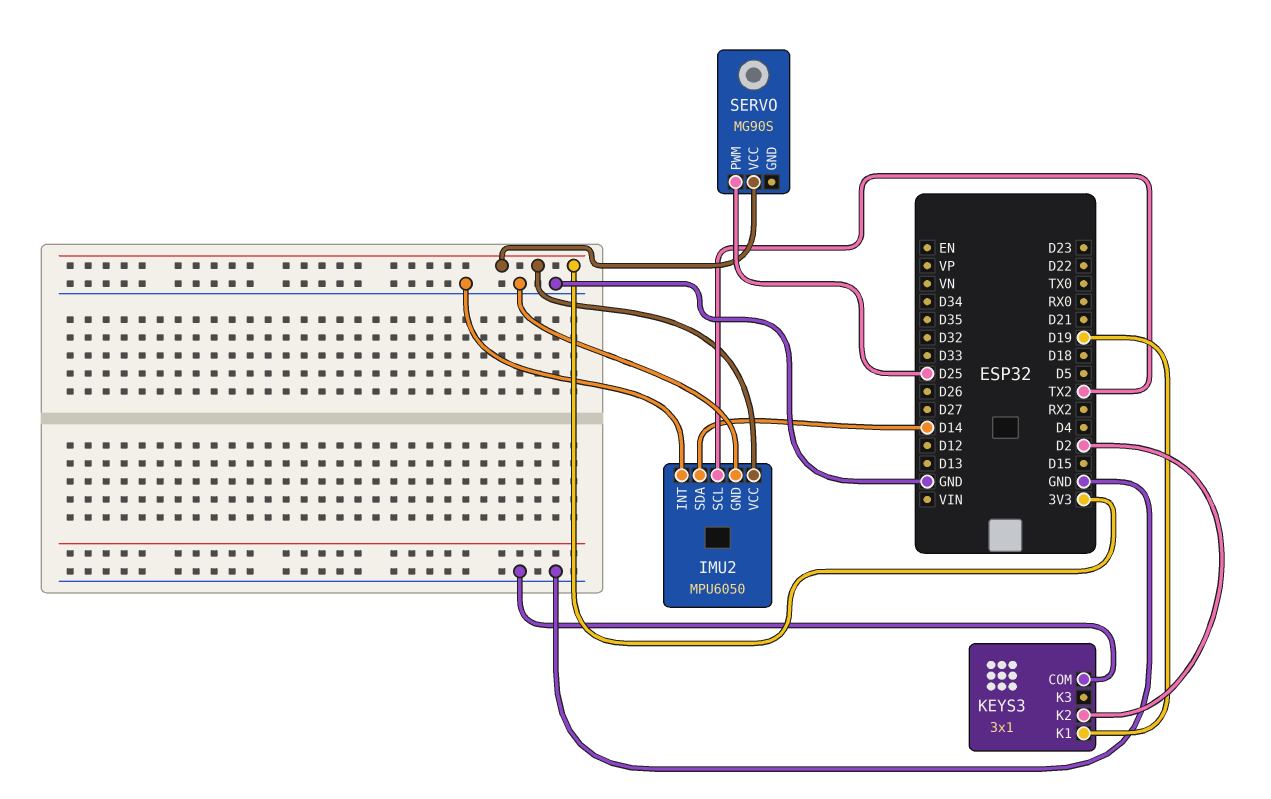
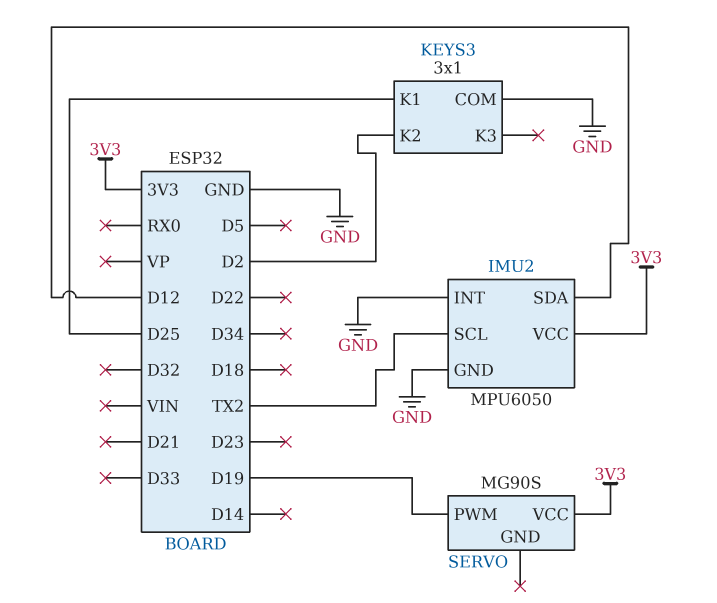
IMU2 pin SDA: D14 -> D12
KEYS3 pin K1: D19 -> D25
SERVO pin PWM: D25 -> D19

